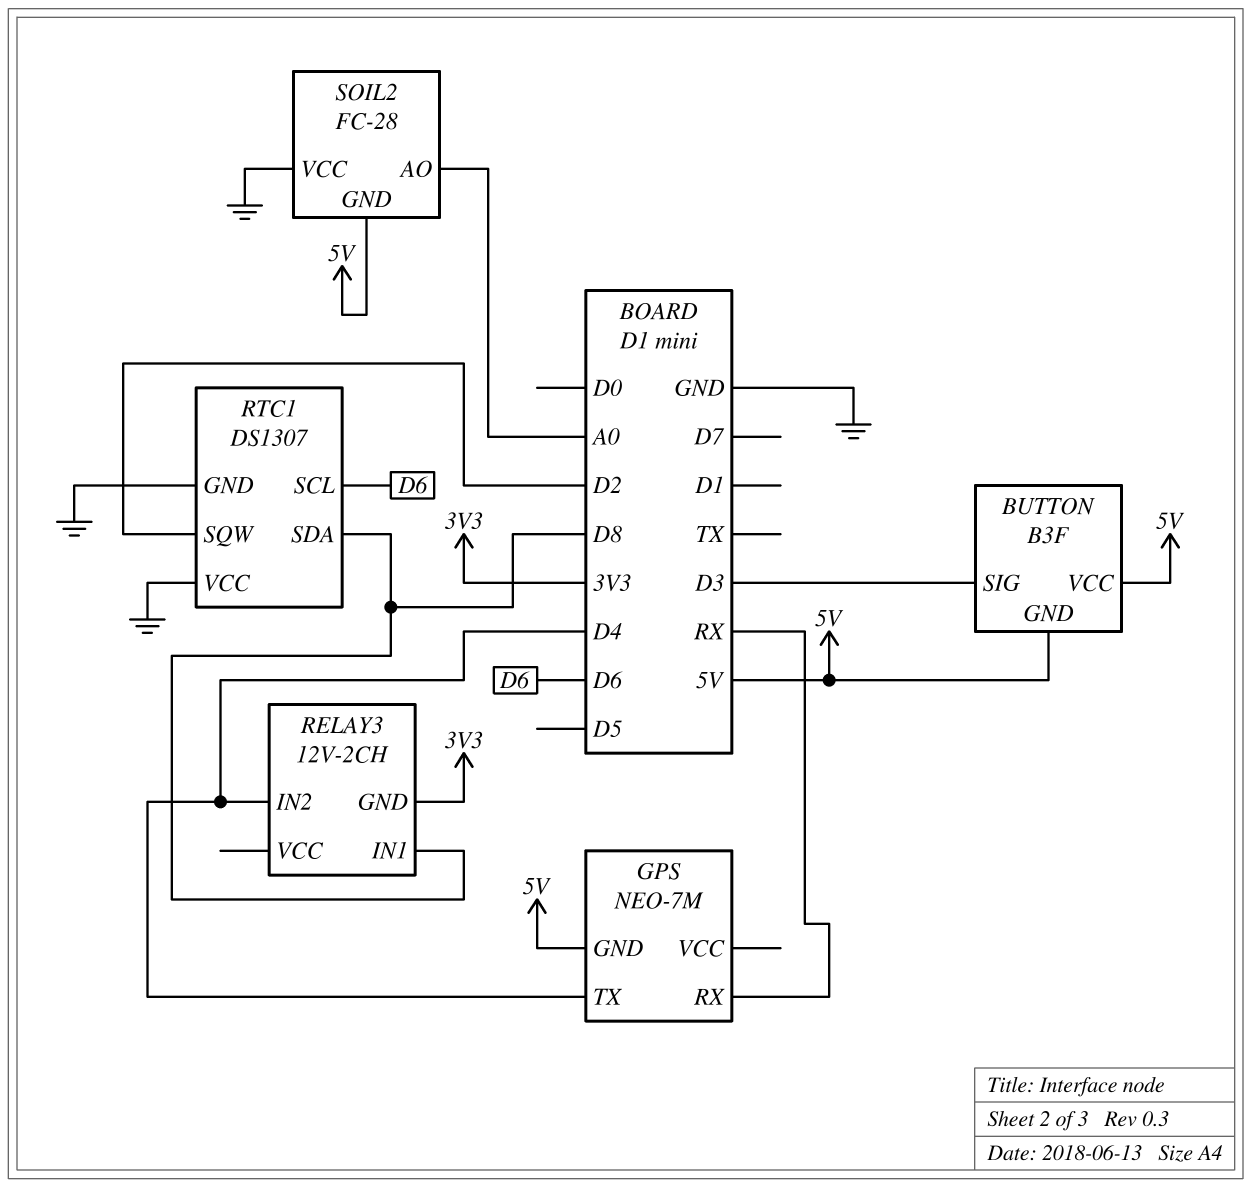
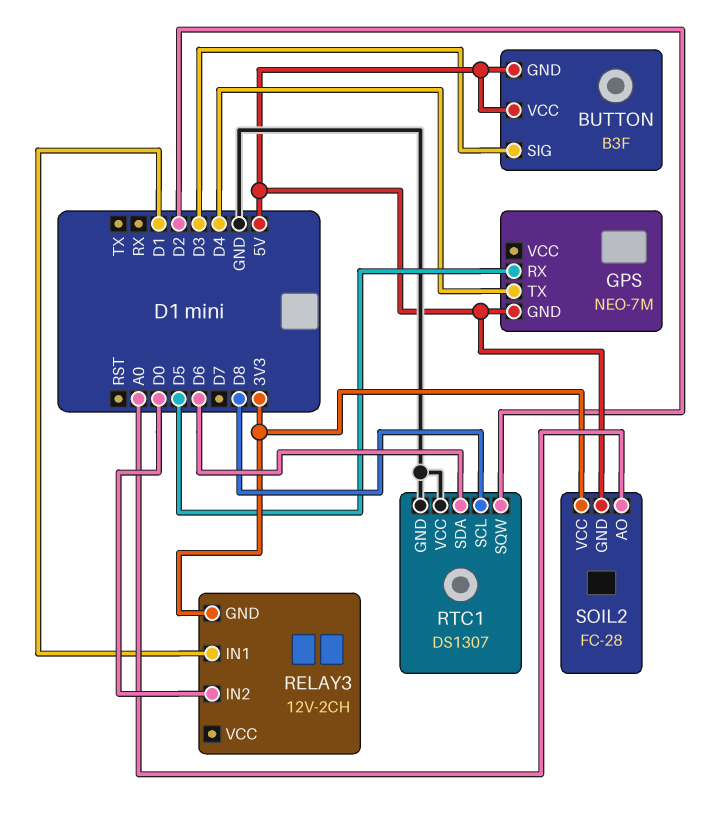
GPS pin RX: RX -> D5
RELAY3 pin IN1: D8 -> D1
RELAY3 pin IN2: D4 -> D0
RTC1 pin SCL: D6 -> D8
RTC1 pin SDA: D8 -> D6
SOIL2 pin VCC: GND -> 3V3

